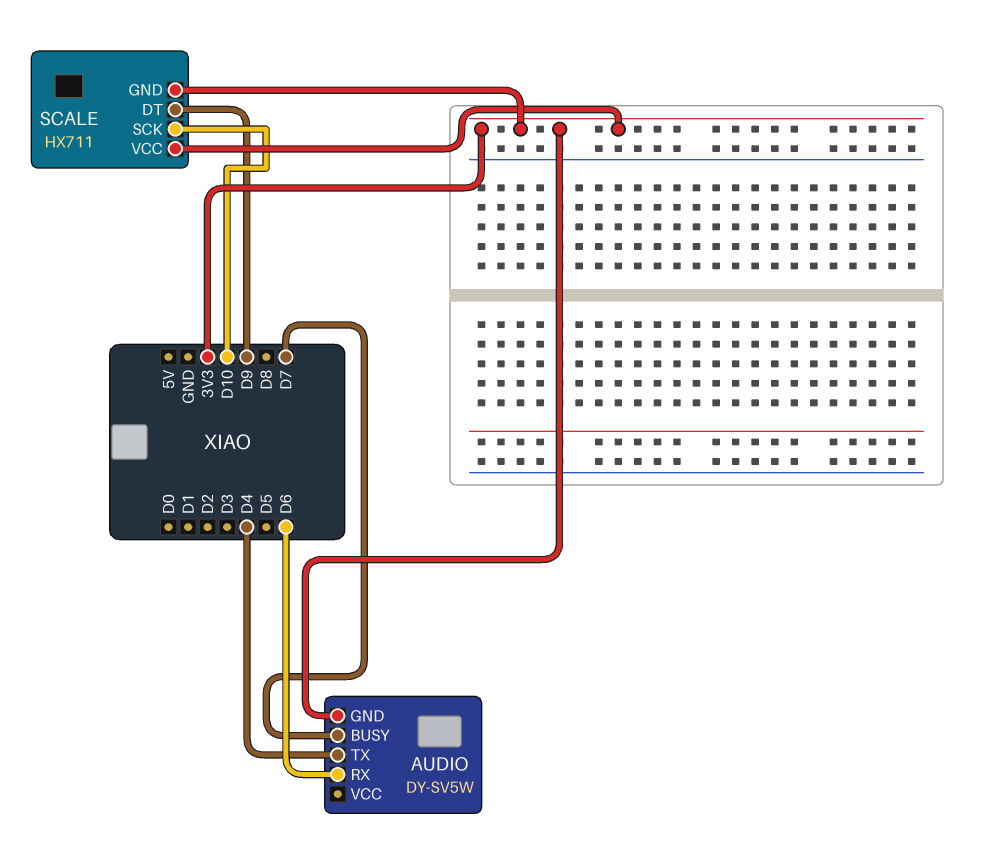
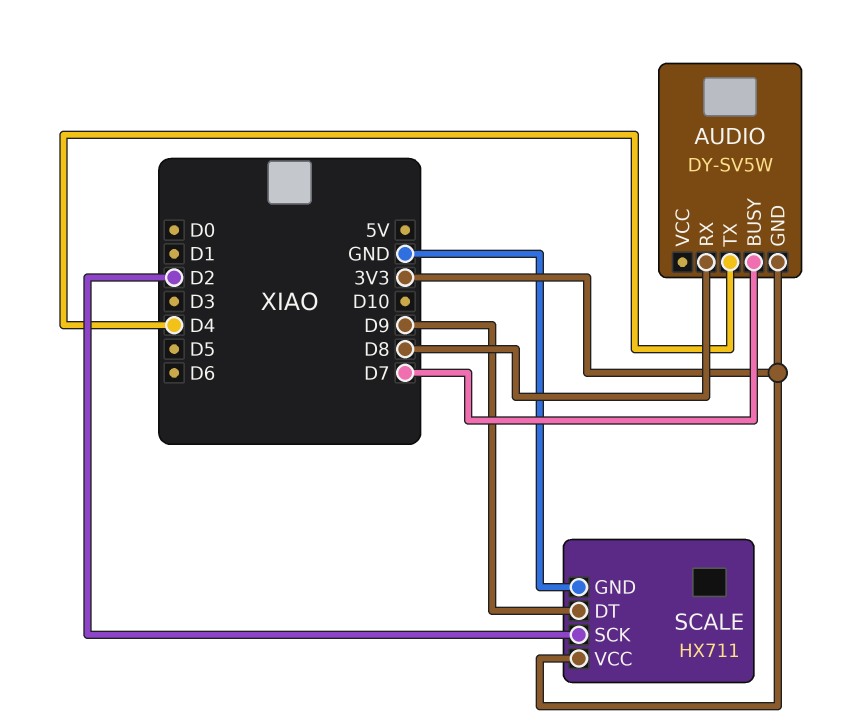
AUDIO pin RX: D6 -> D8
SCALE pin GND: 3V3 -> GND
SCALE pin SCK: D10 -> D2

